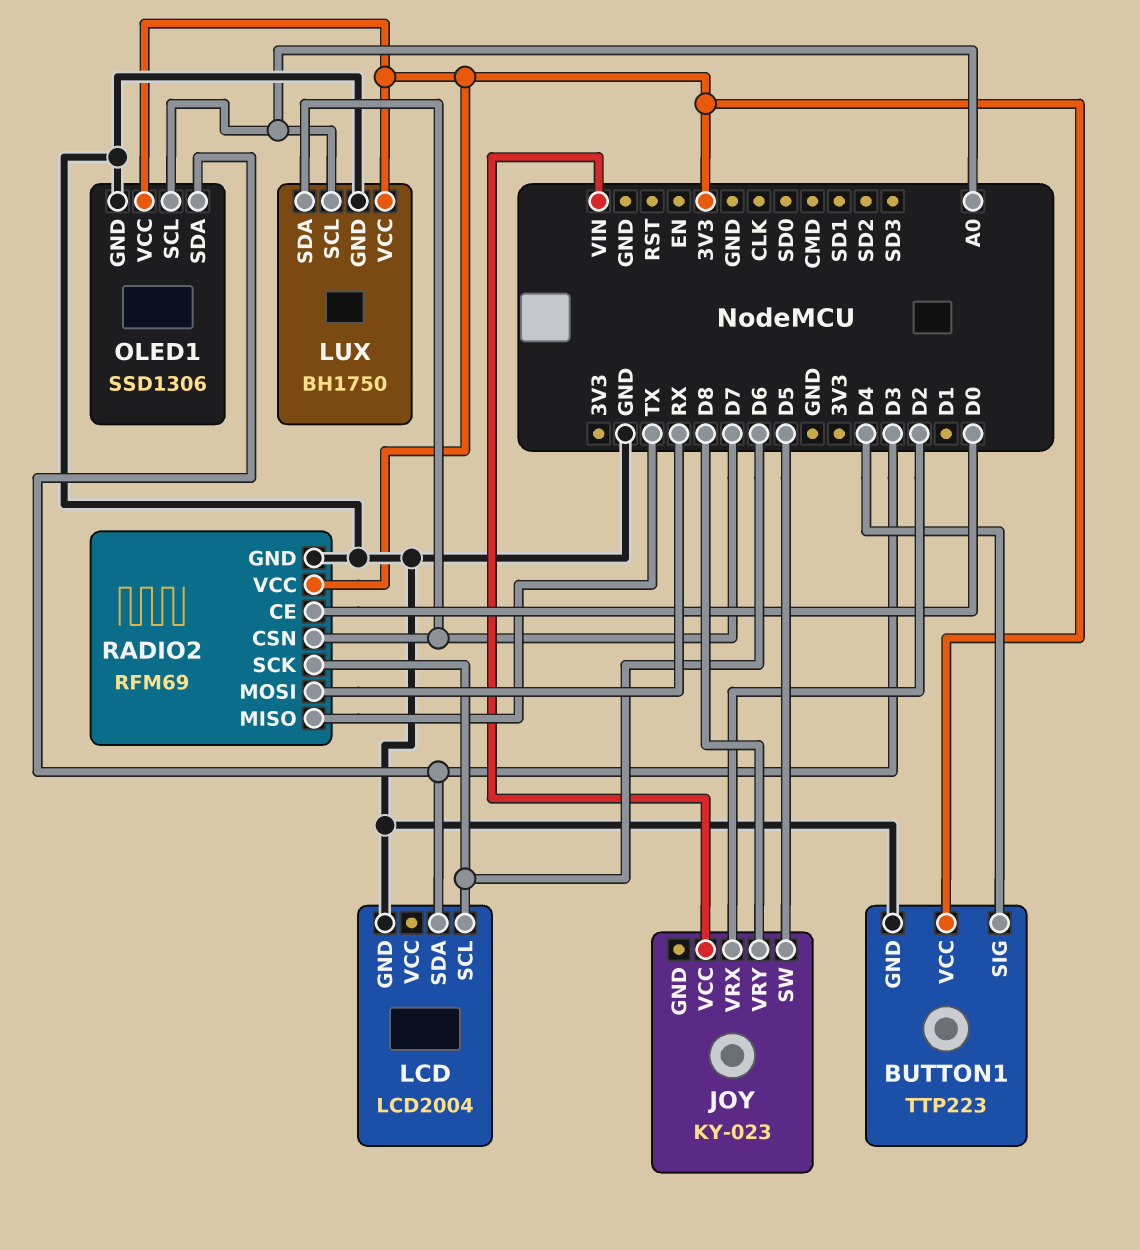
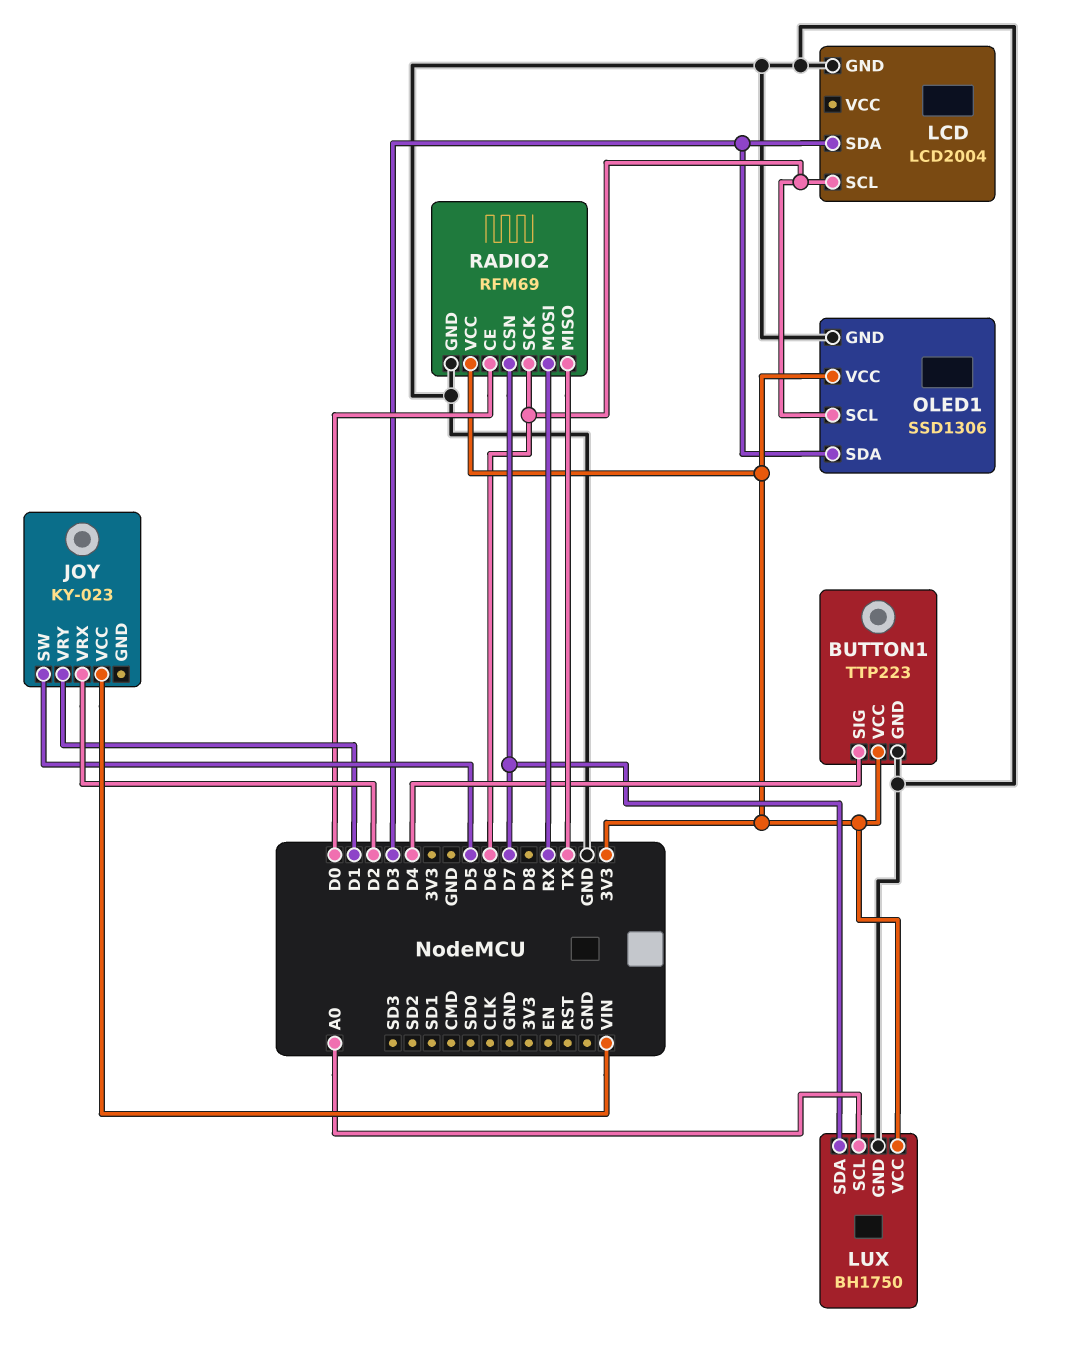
JOY pin VRY: D8 -> D1
OLED1 pin SCL: A0 -> D6

